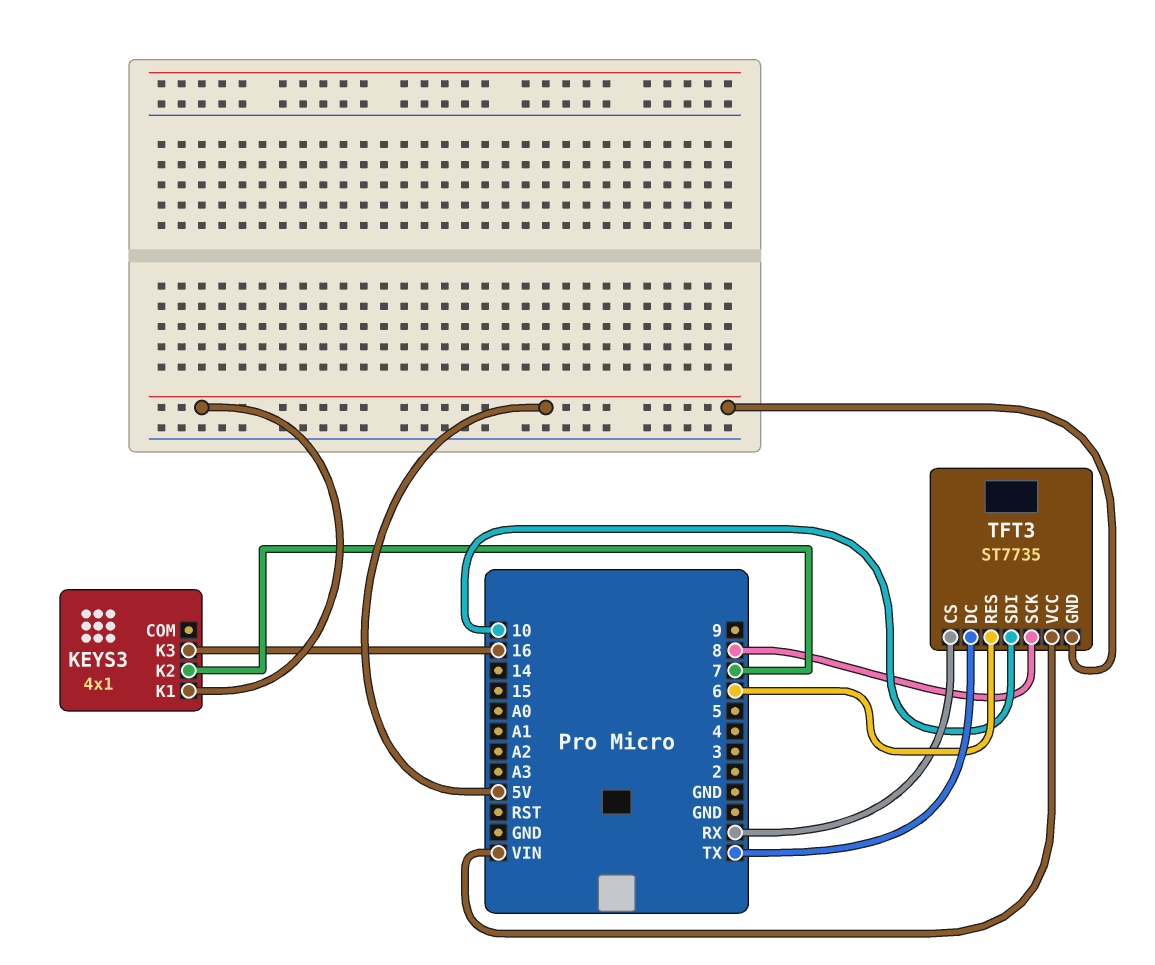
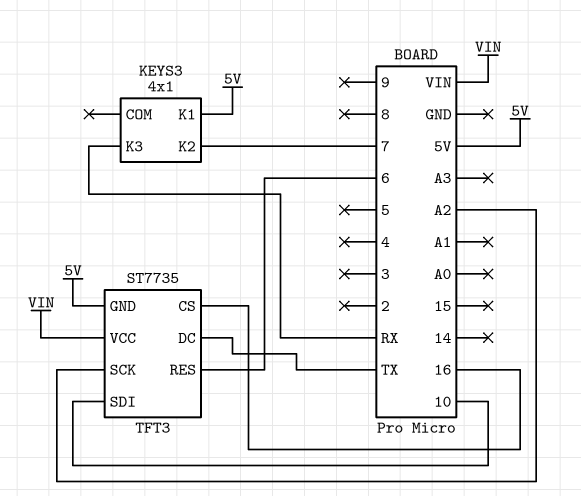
KEYS3 pin K3: 16 -> RX
TFT3 pin CS: RX -> 16
TFT3 pin SCK: 8 -> A2

